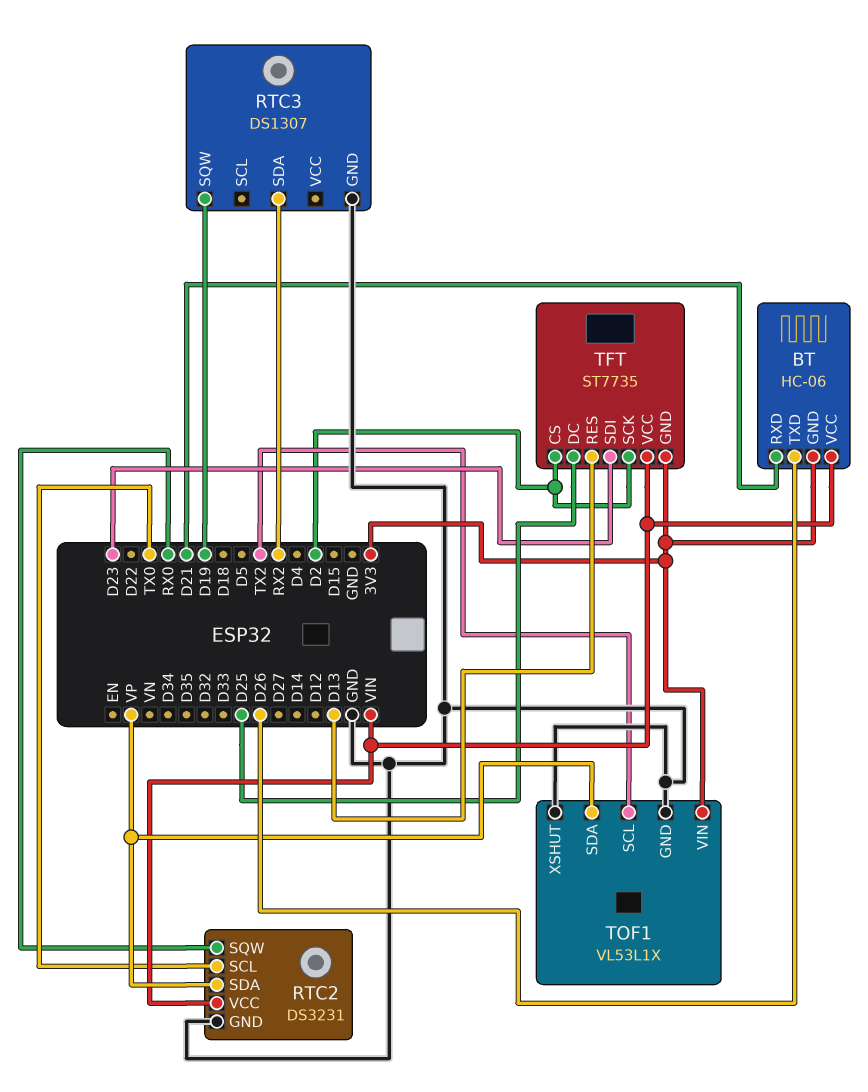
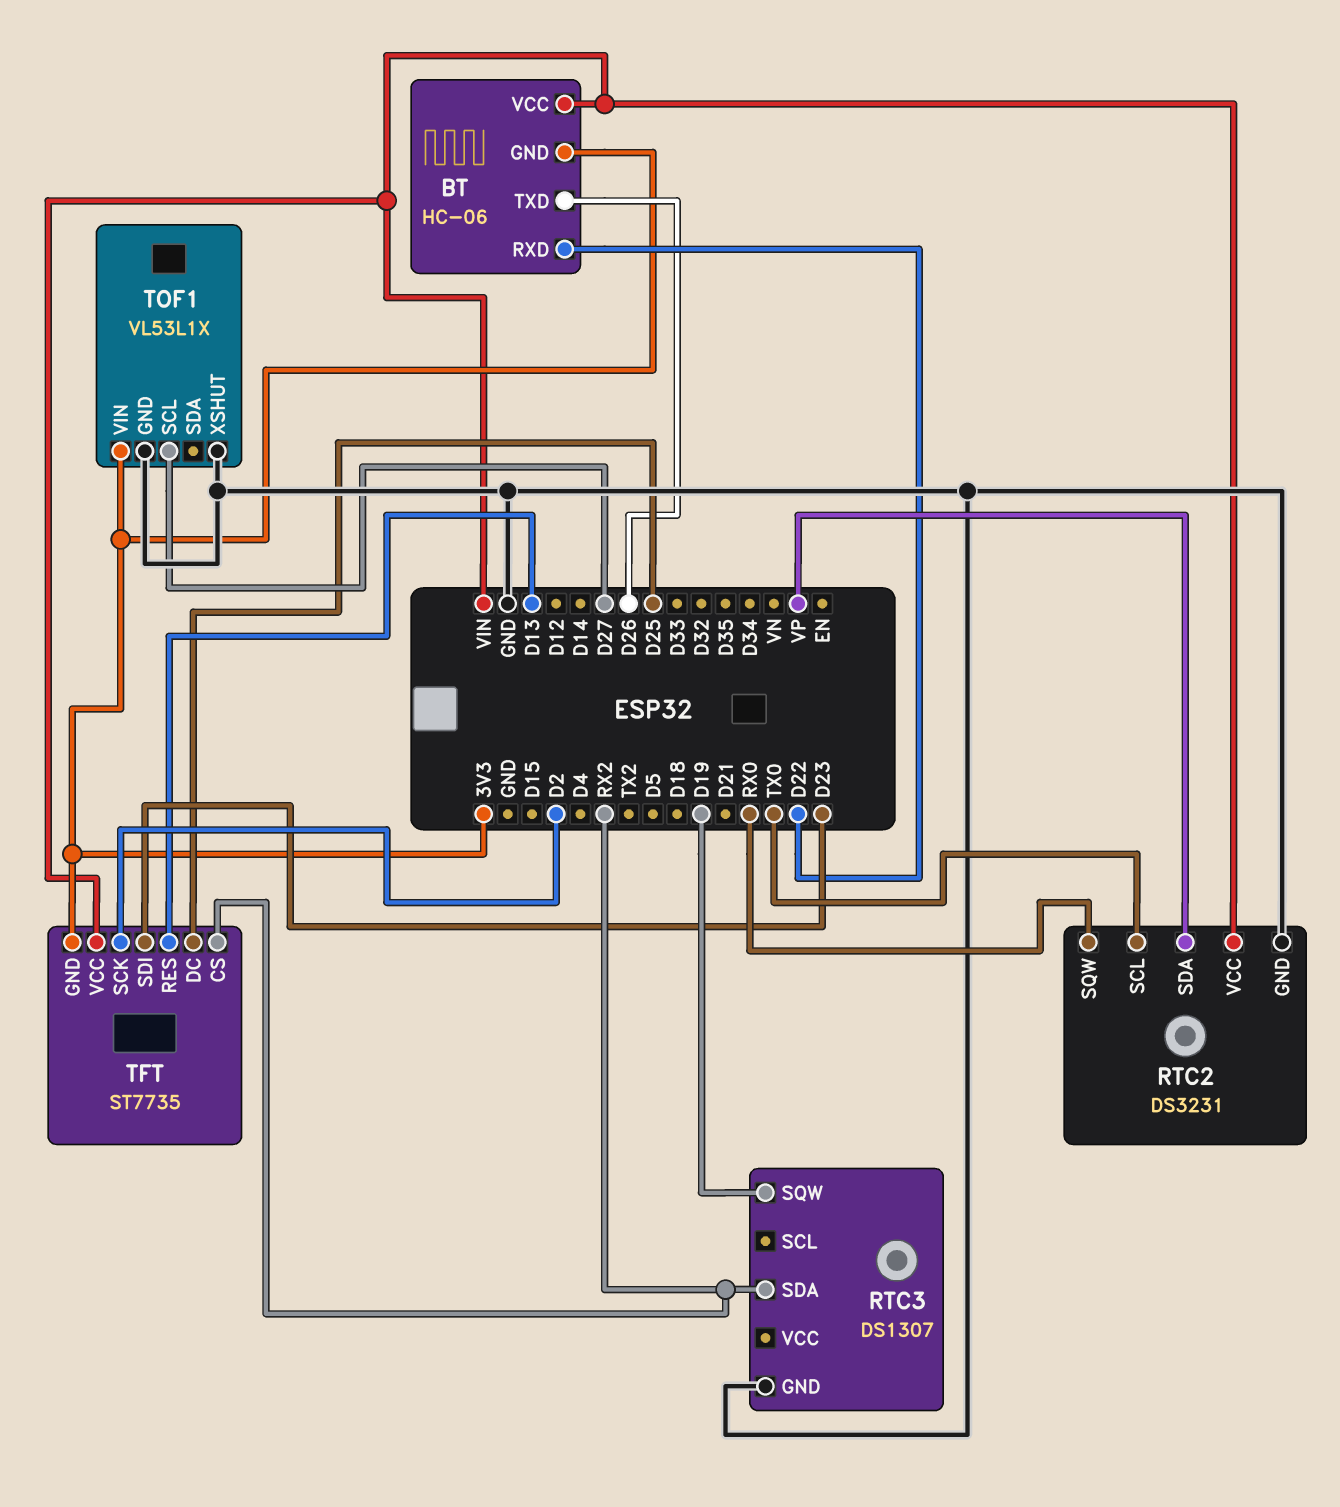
BT pin RXD: D21 -> D22
TFT pin CS: D2 -> RX2
TOF1 pin SCL: TX2 -> D27
TOF1 pin SDA: VP -> none

